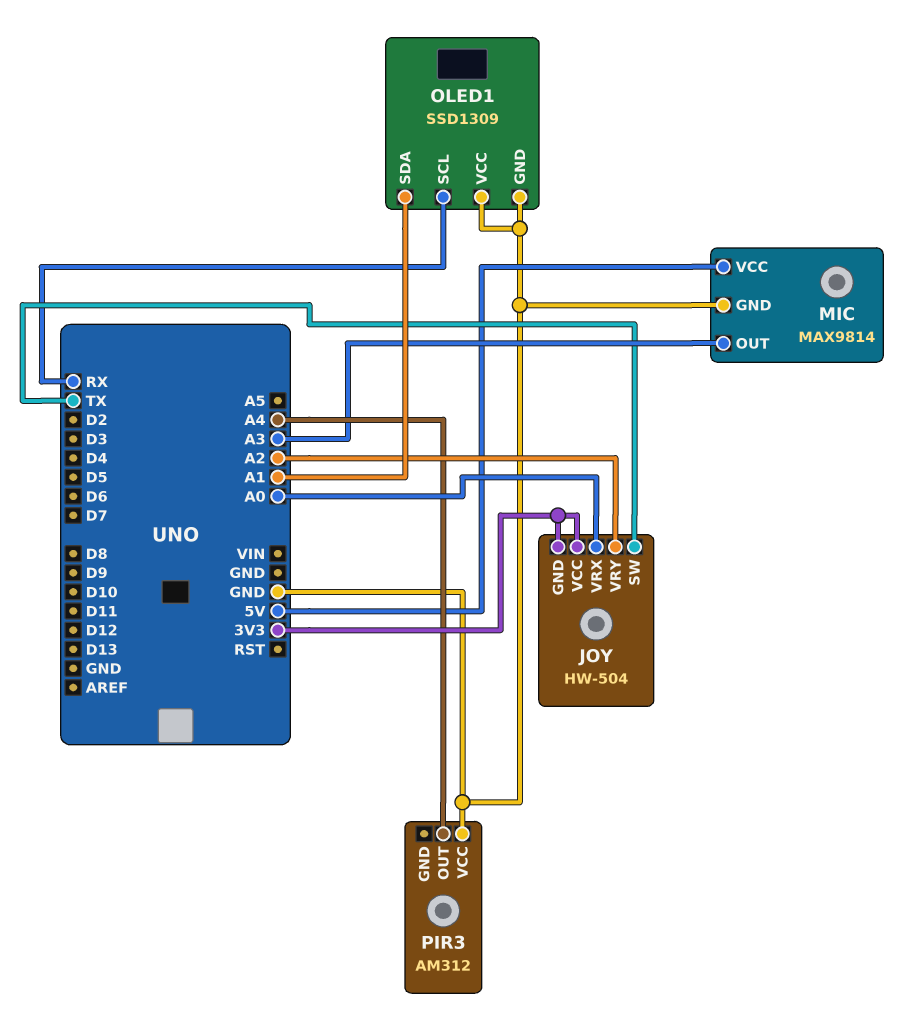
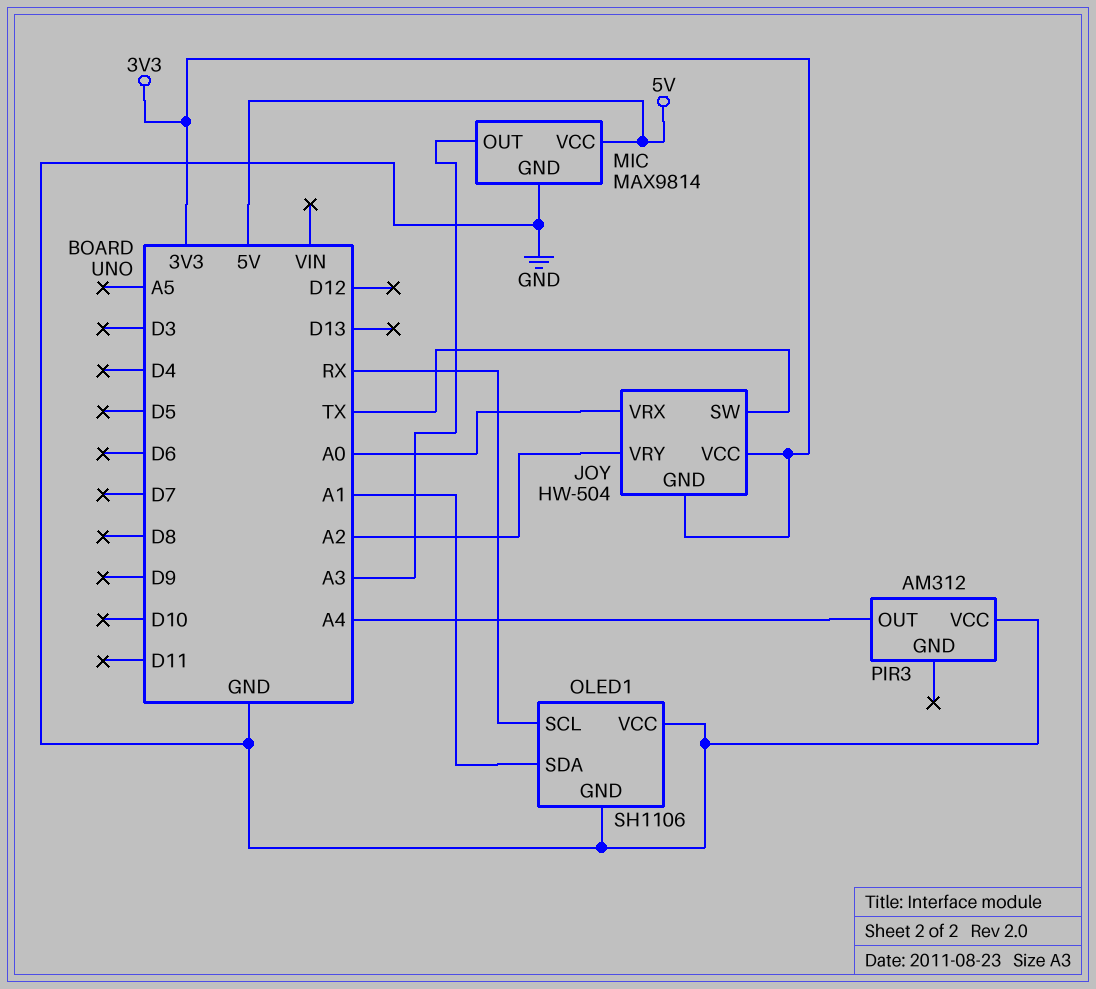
OLED1: SSD1309 -> SH1106

